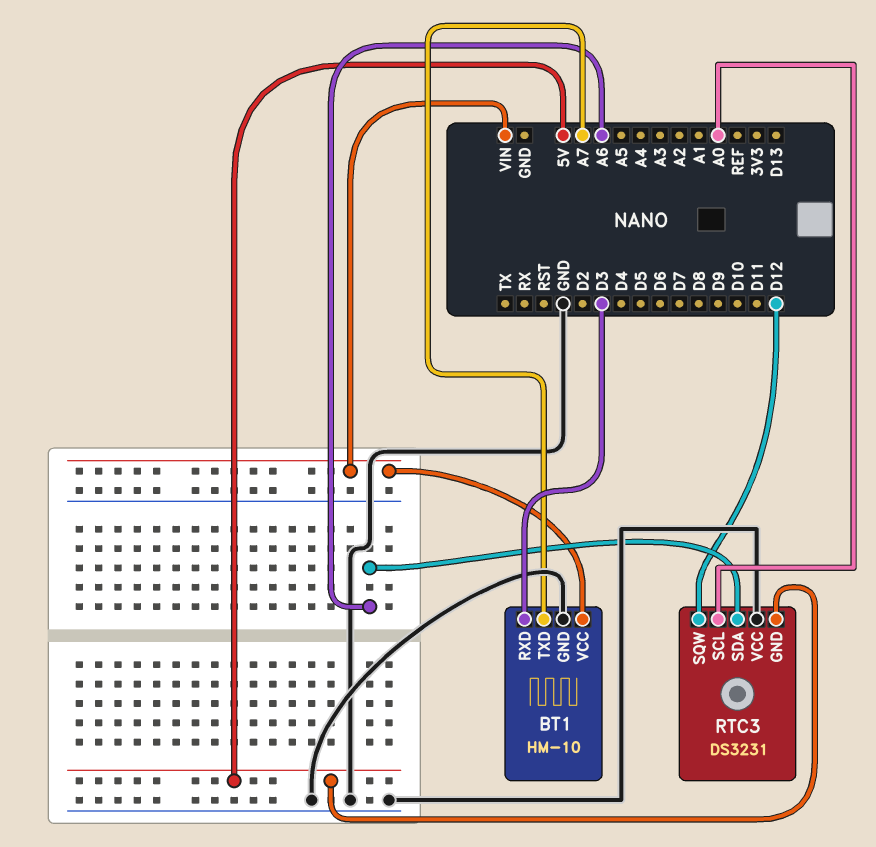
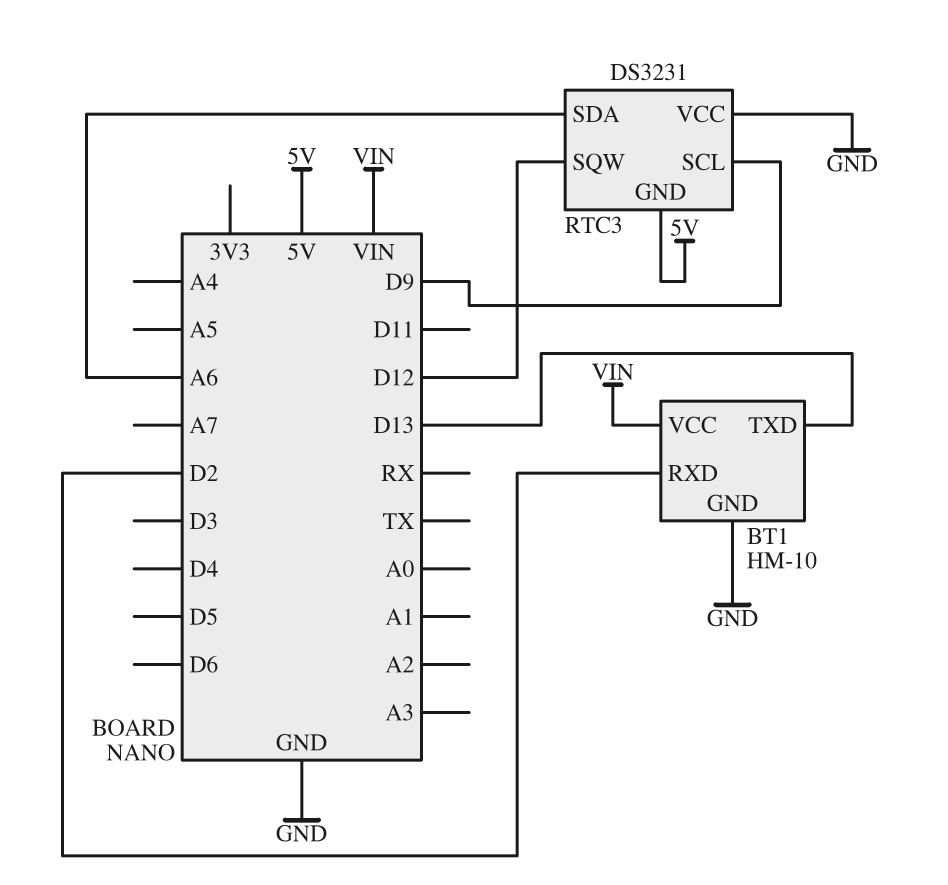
BT1 pin RXD: D3 -> D2
BT1 pin TXD: A7 -> D13
RTC3 pin SCL: A0 -> D9

